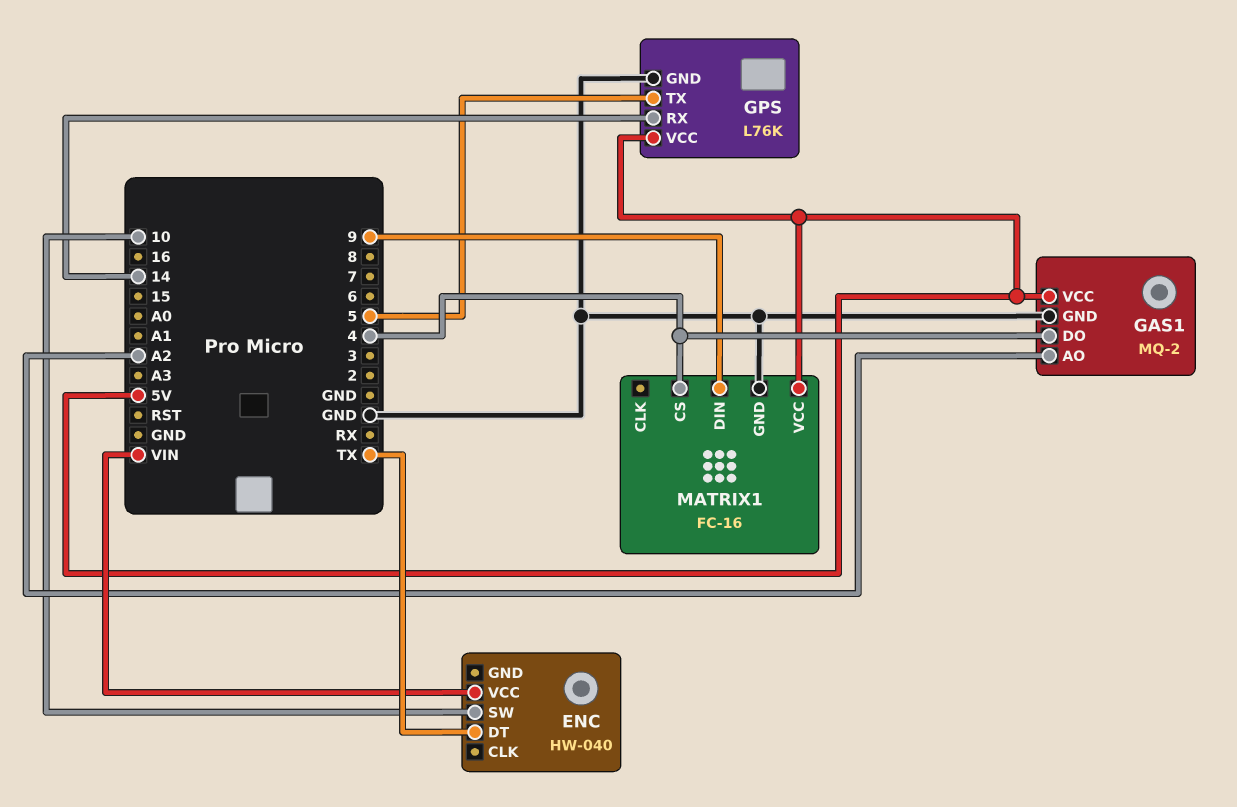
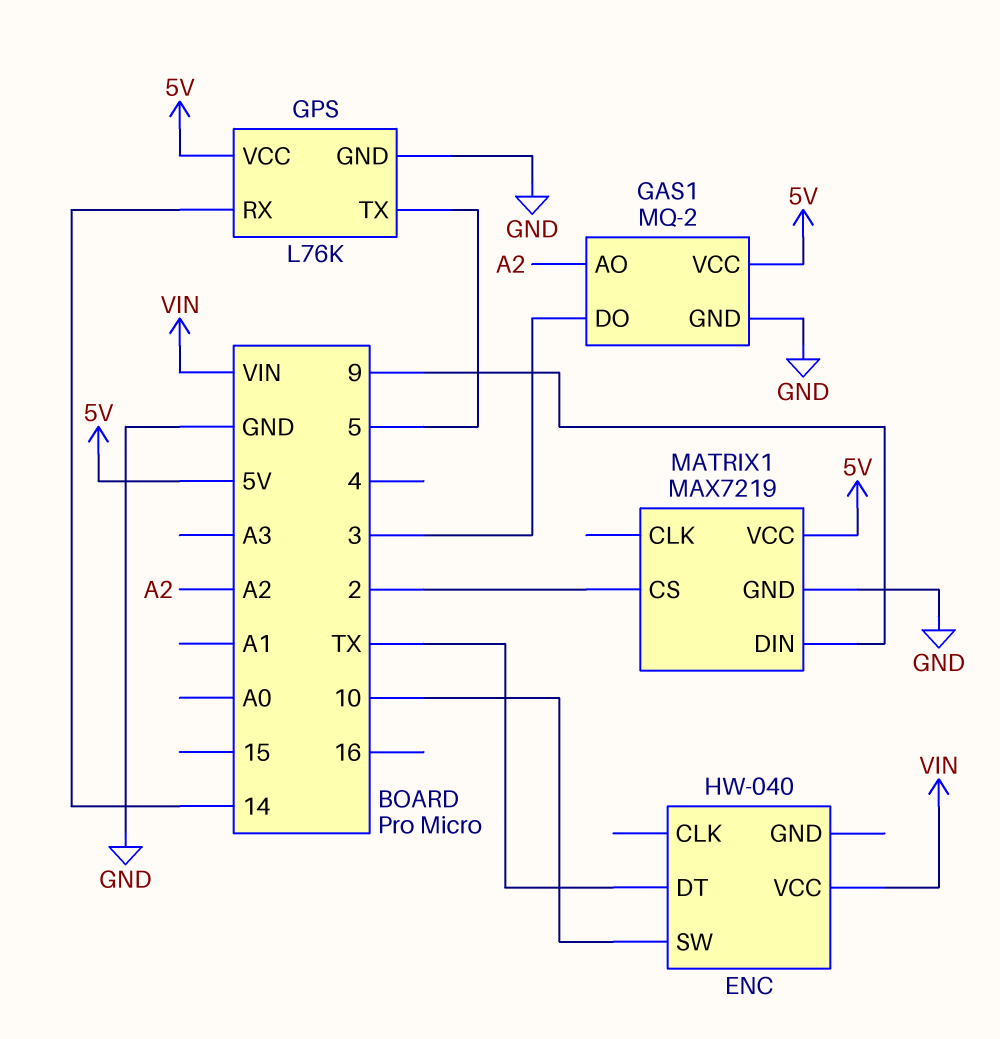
GAS1 pin DO: 4 -> 3
MATRIX1: FC-16 -> MAX7219
MATRIX1 pin CS: 4 -> 2

